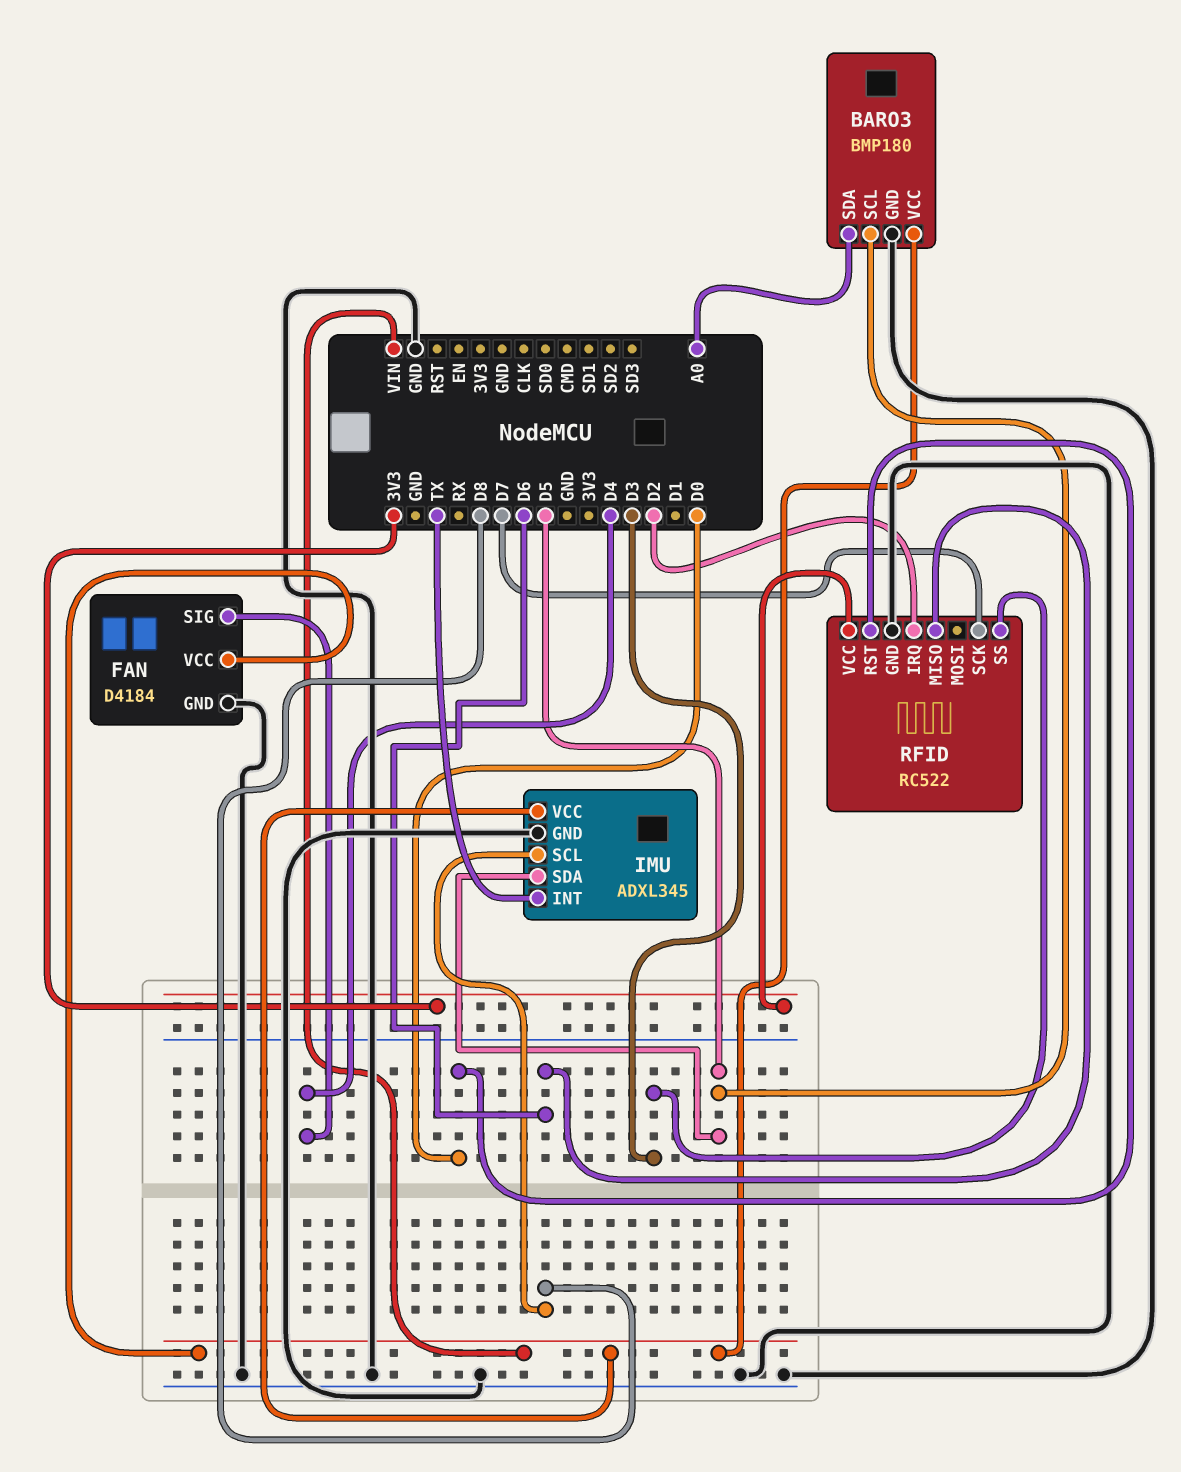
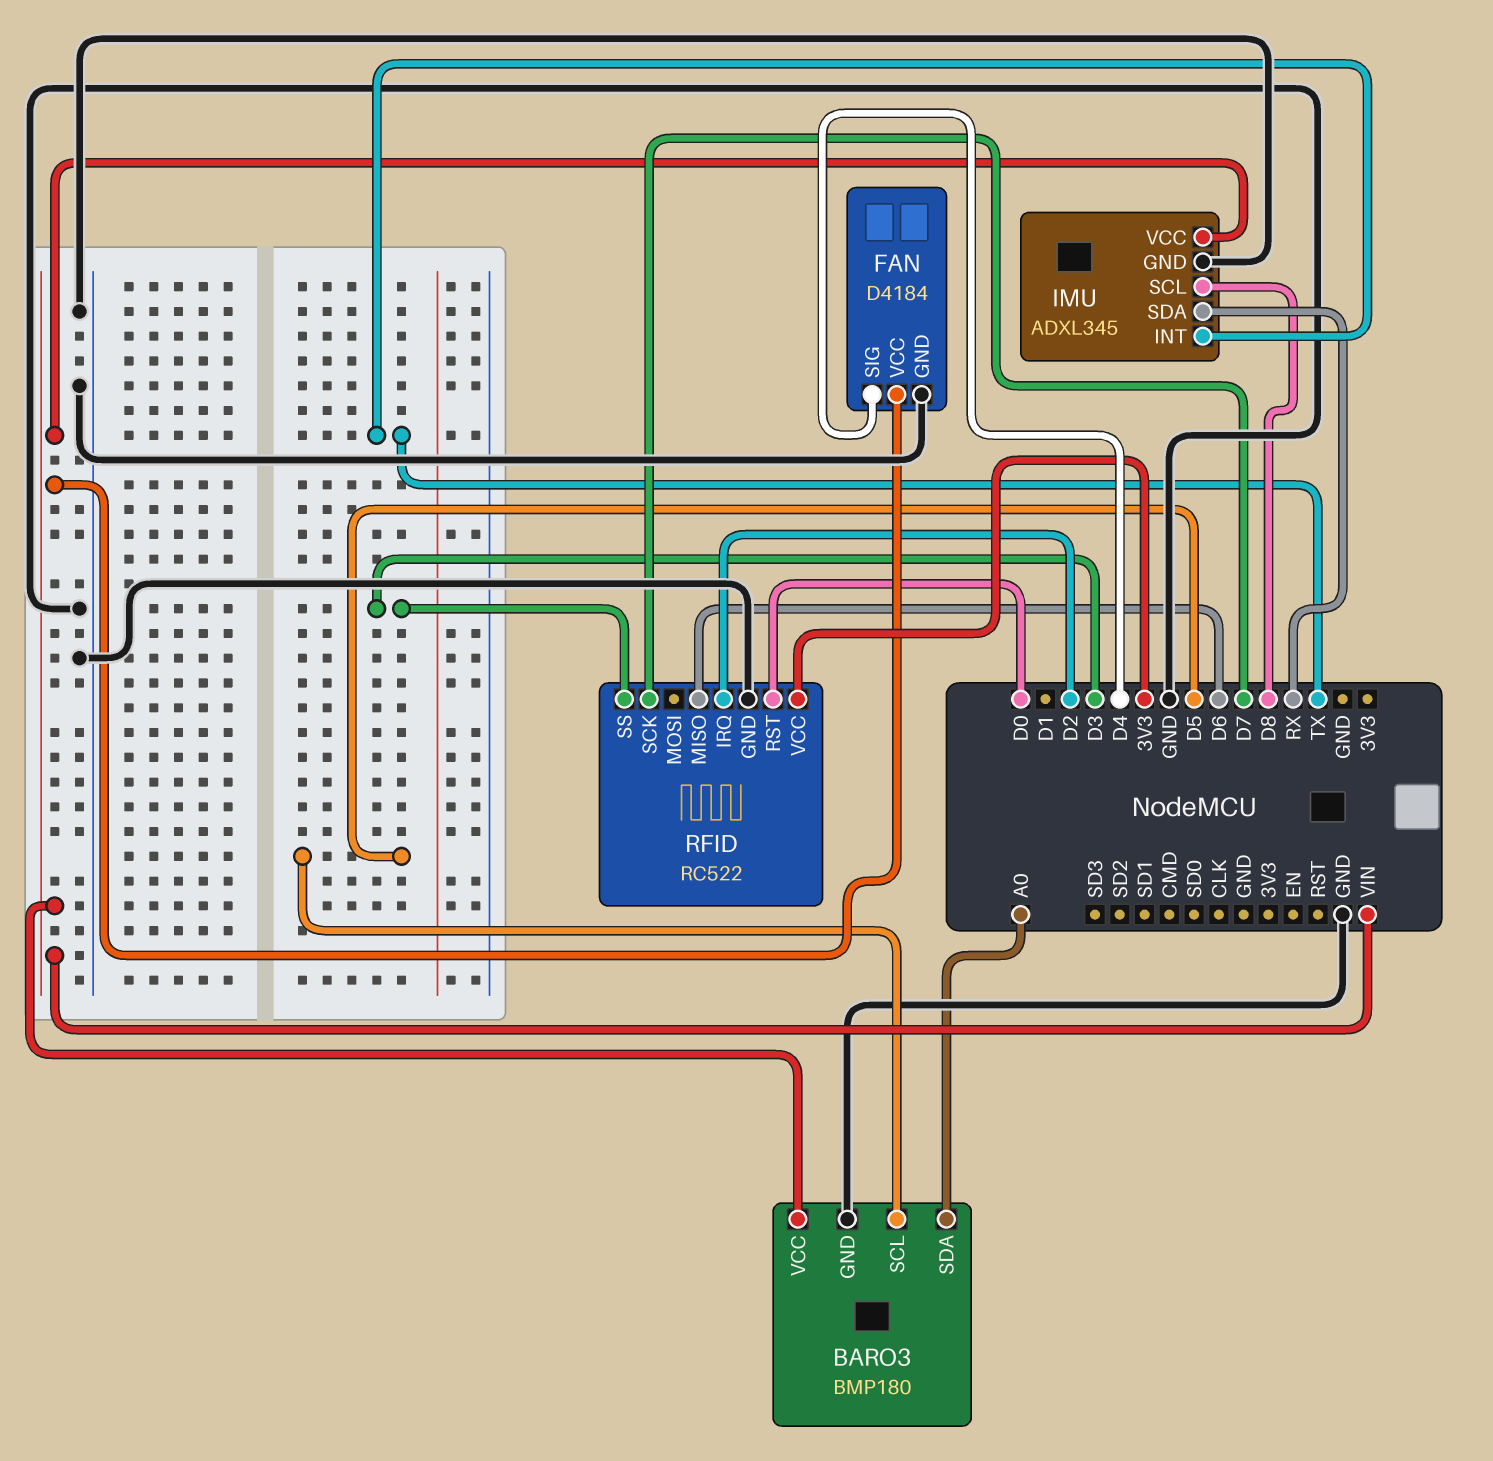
IMU pin SDA: D5 -> RX

